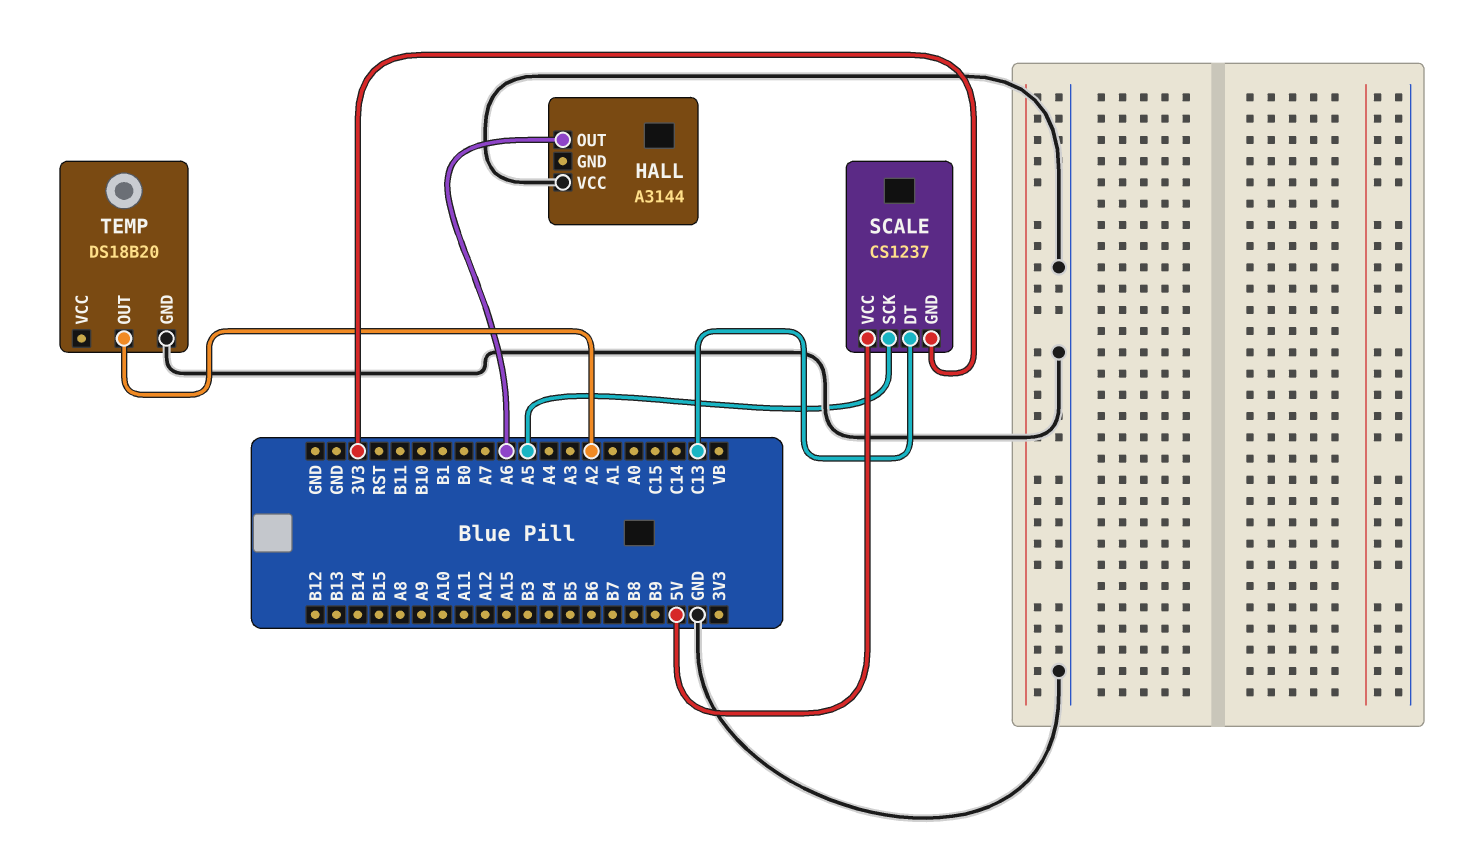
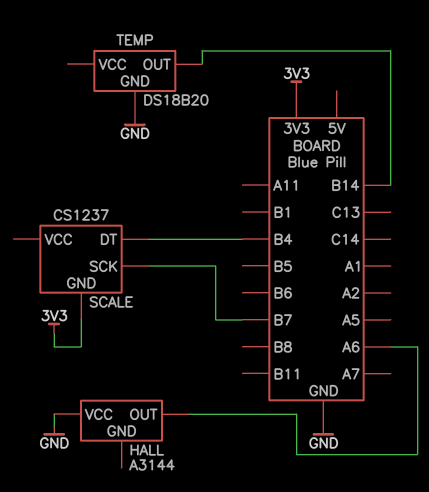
SCALE pin DT: C13 -> B4
SCALE pin SCK: A5 -> B7
SCALE pin VCC: 5V -> none
TEMP pin OUT: A2 -> B14

